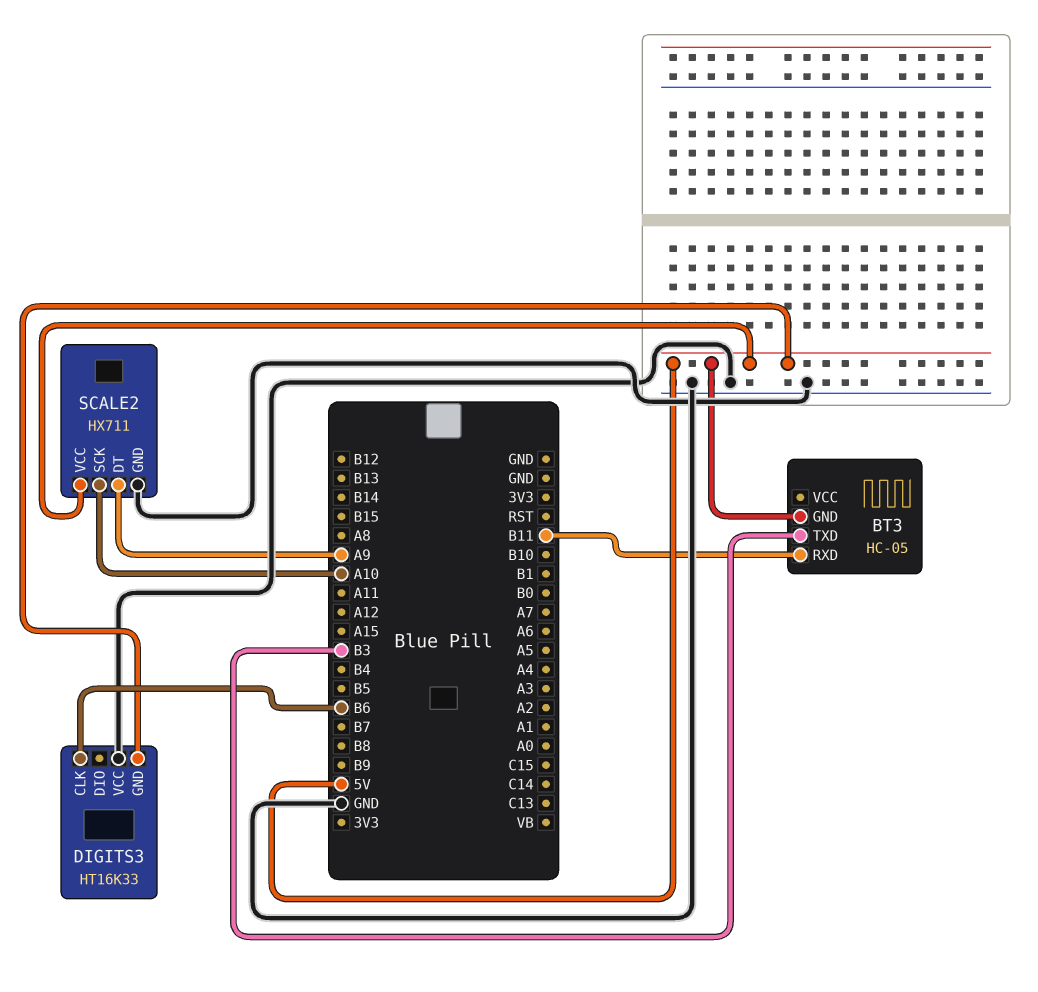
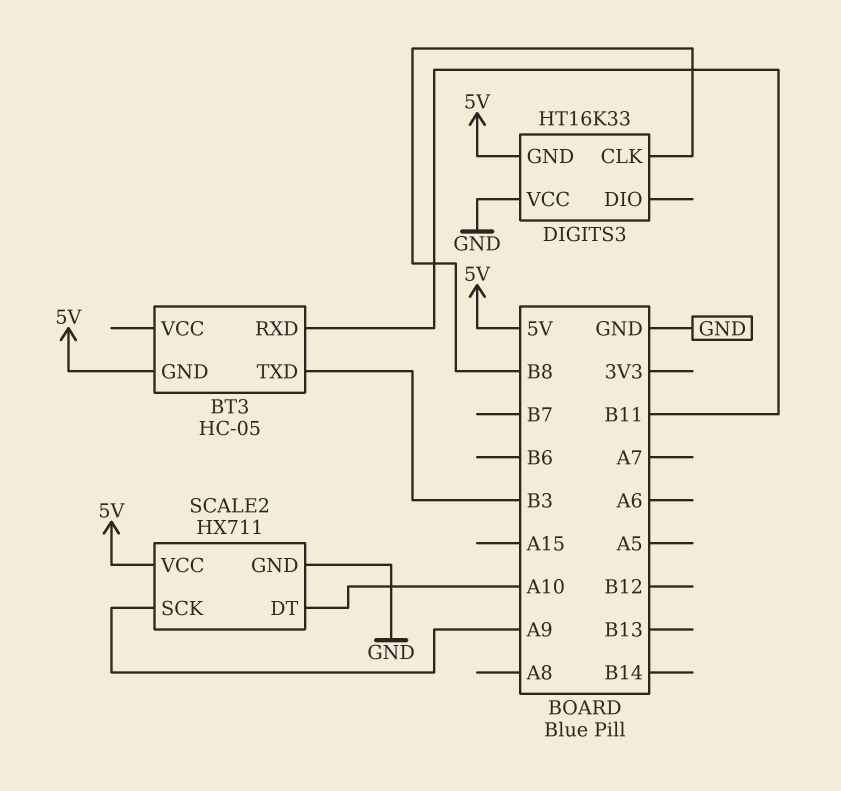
DIGITS3 pin CLK: B6 -> B8
SCALE2 pin DT: A9 -> A10
SCALE2 pin SCK: A10 -> A9

